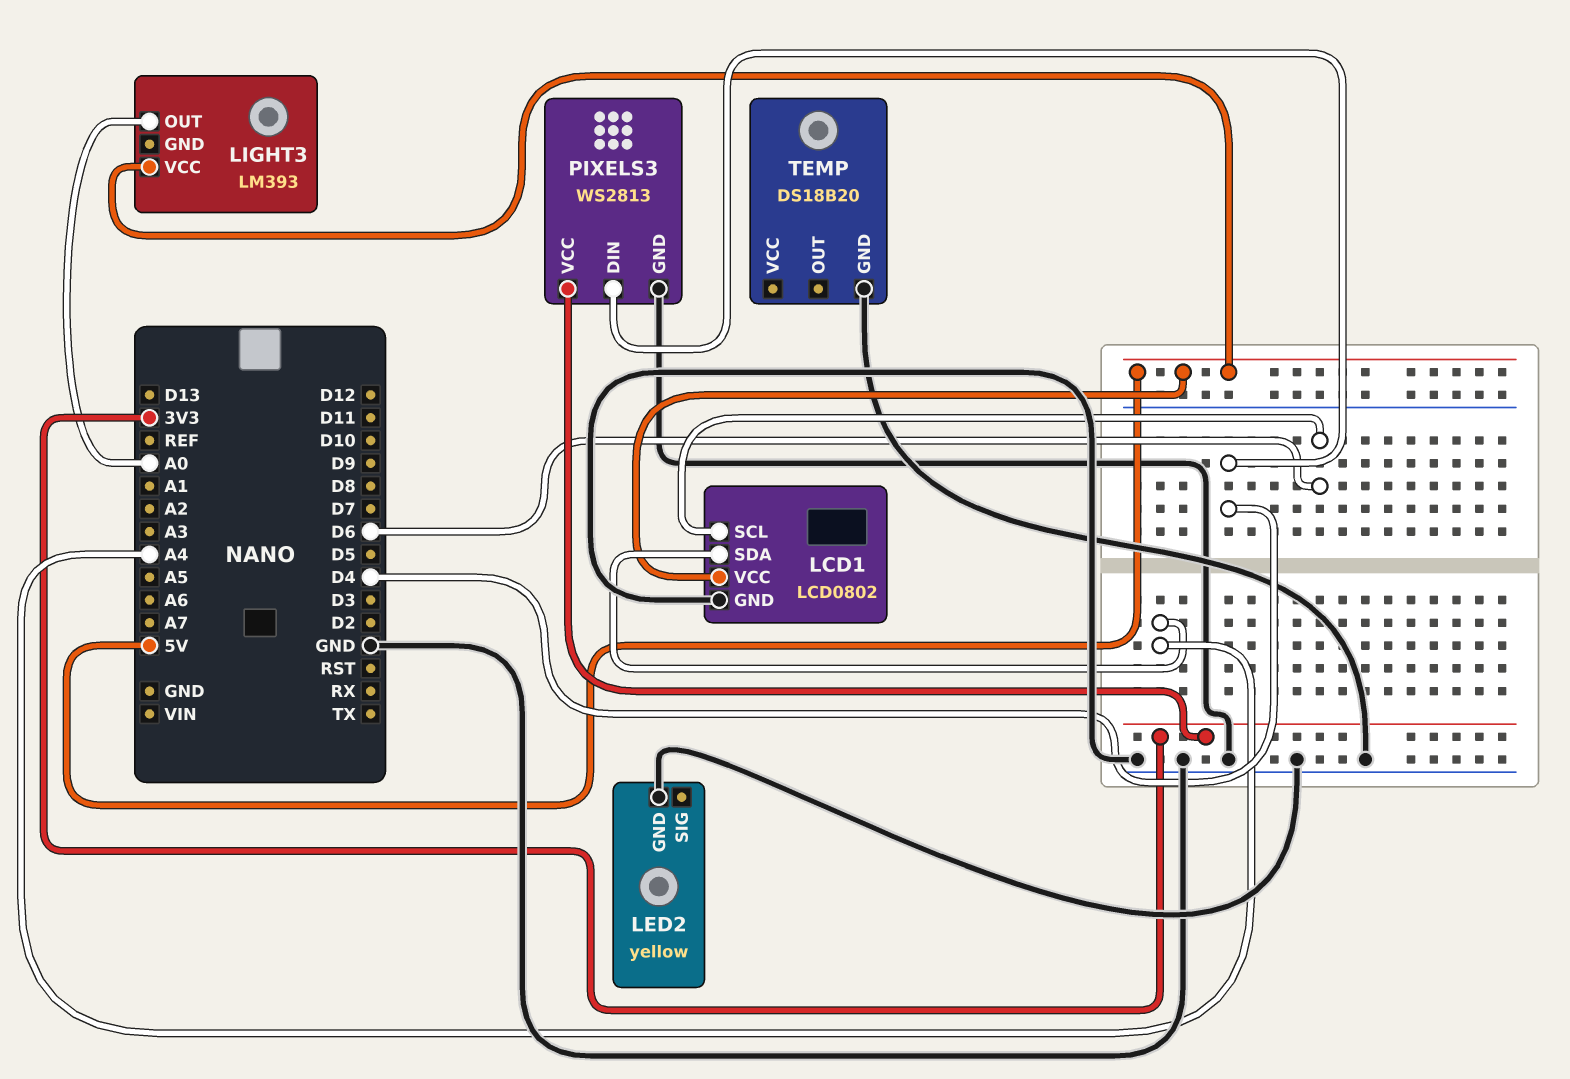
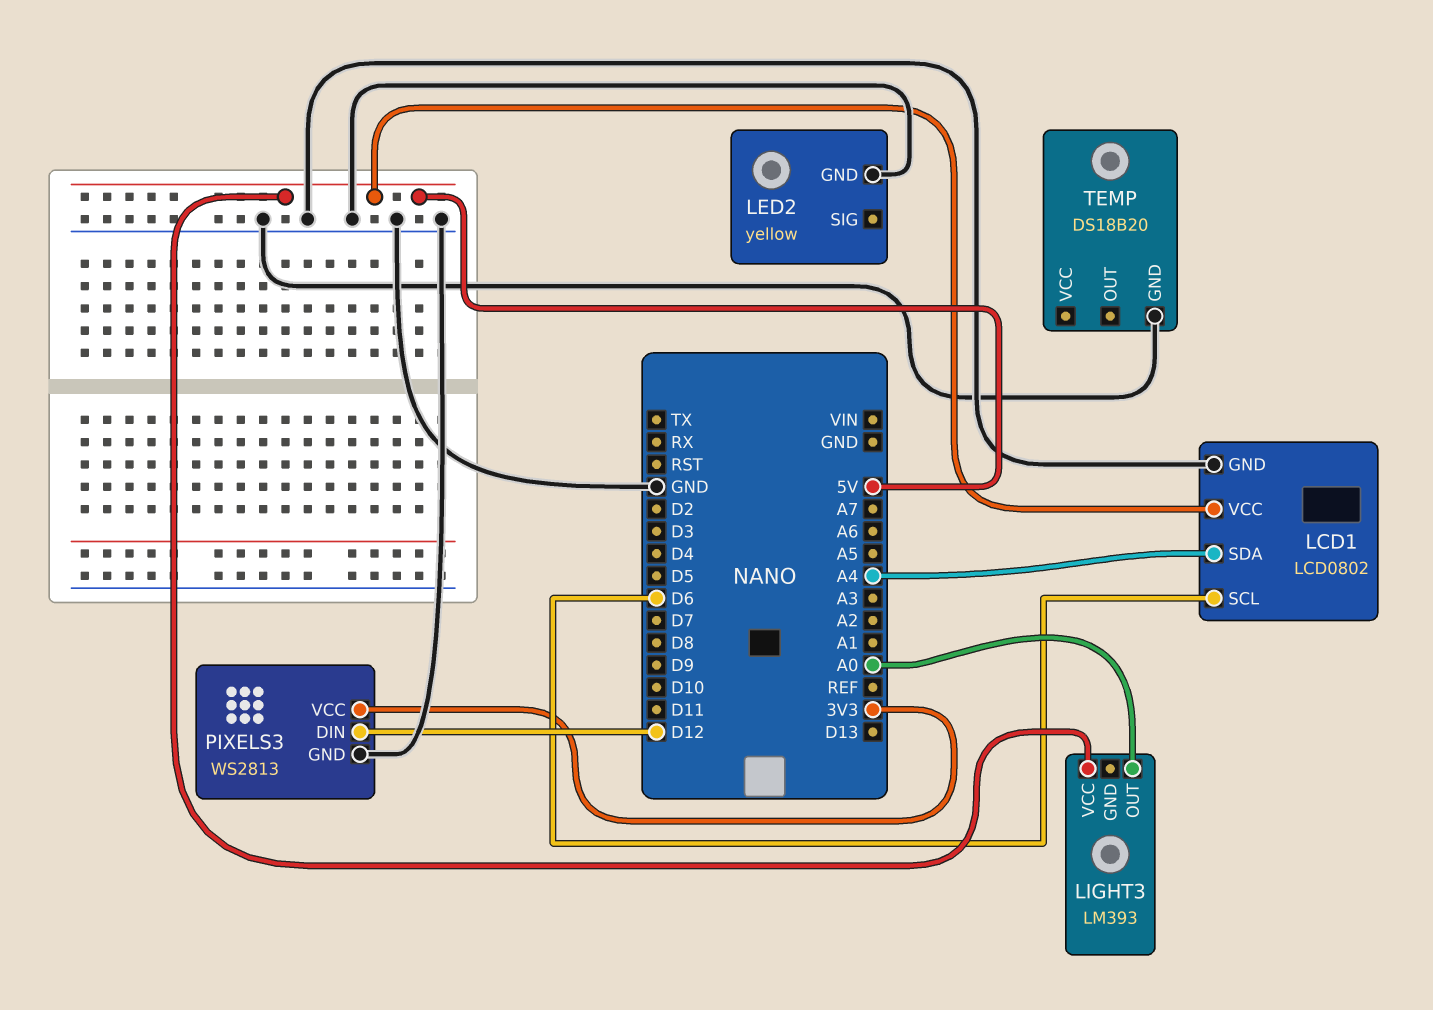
PIXELS3 pin DIN: D4 -> D12

